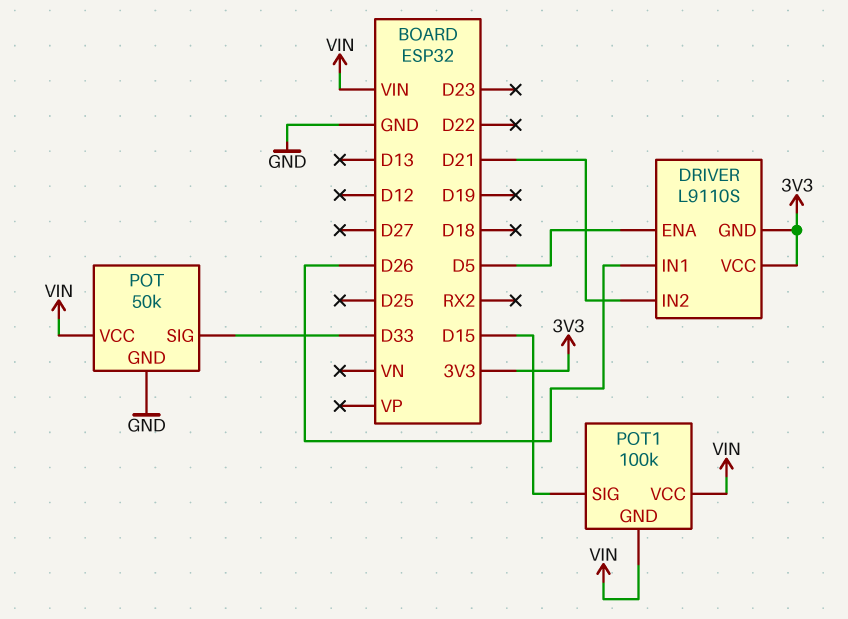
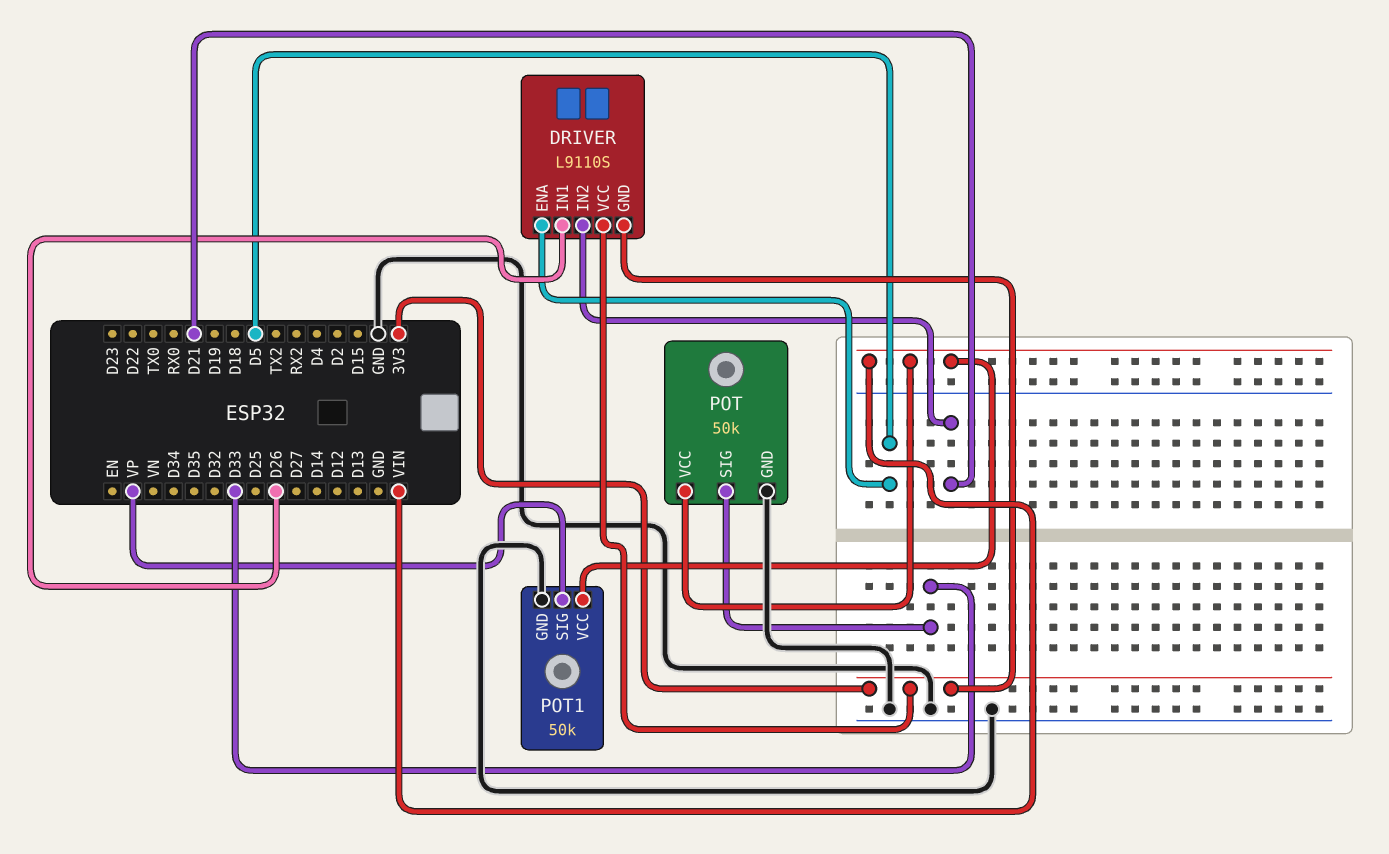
POT1: 100k -> 50k
POT1 pin GND: VIN -> GND
POT1 pin SIG: D15 -> VP

